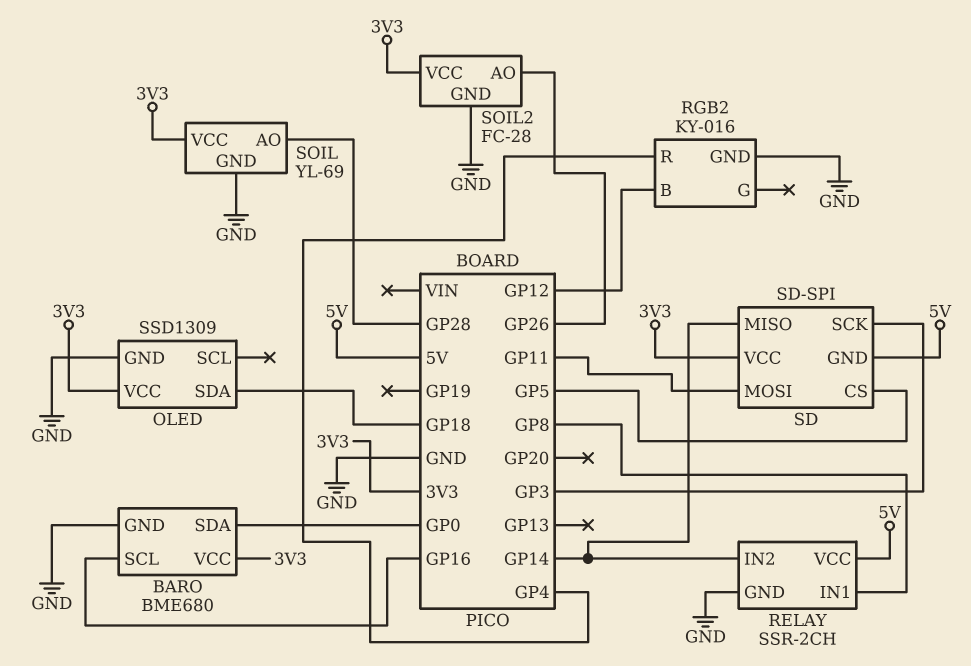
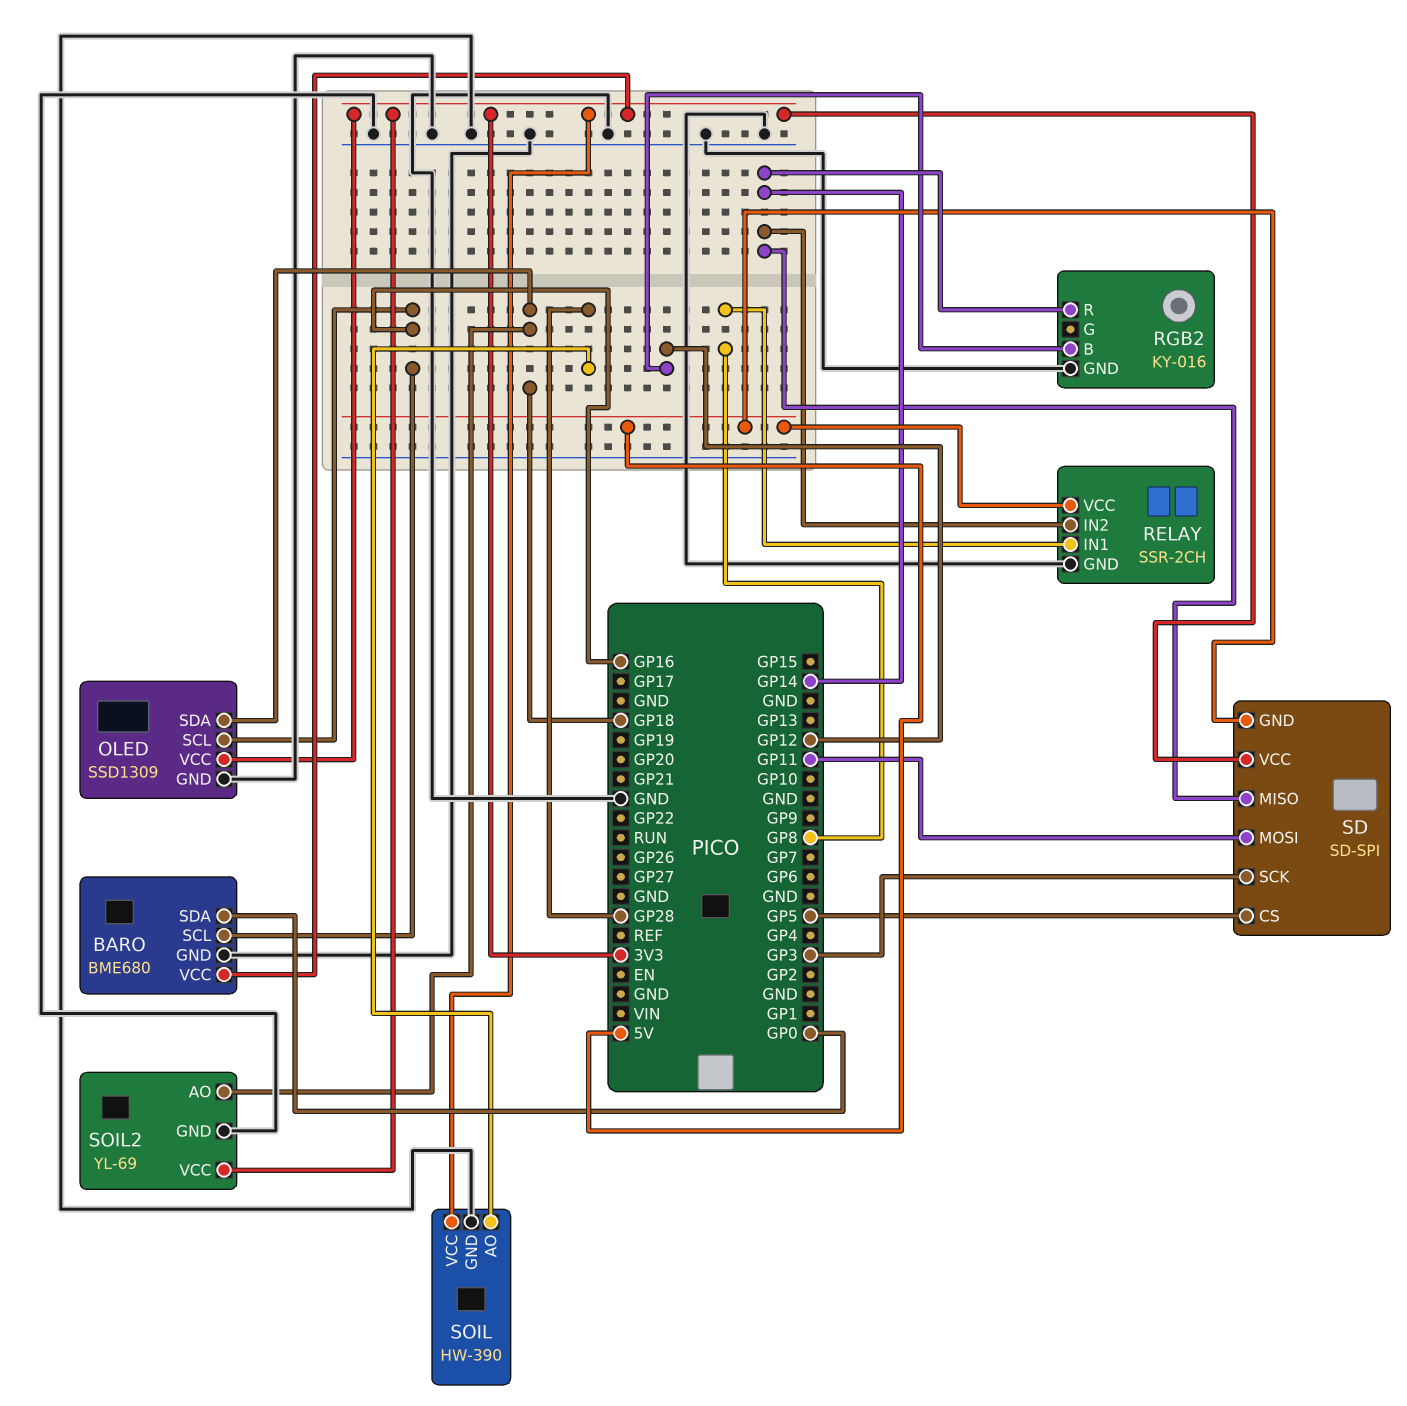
OLED pin SCL: none -> GP16
RGB2 pin R: GP4 -> GP14
SOIL: YL-69 -> HW-390
SOIL2: FC-28 -> YL-69
SOIL2 pin AO: GP26 -> GP18

